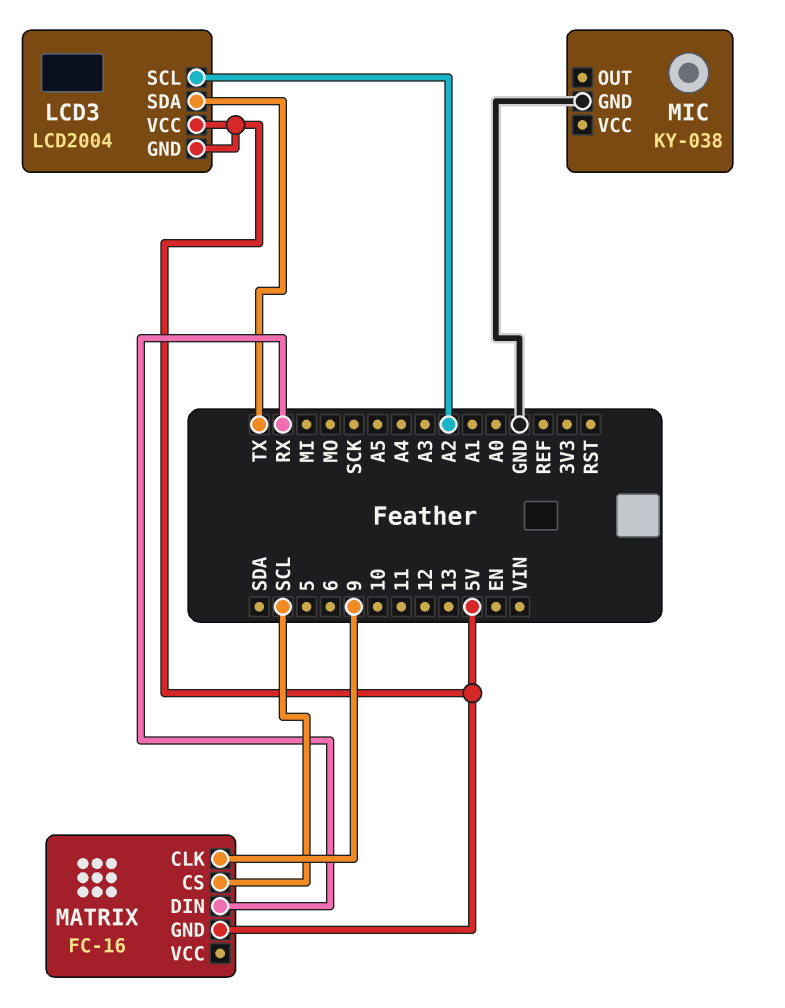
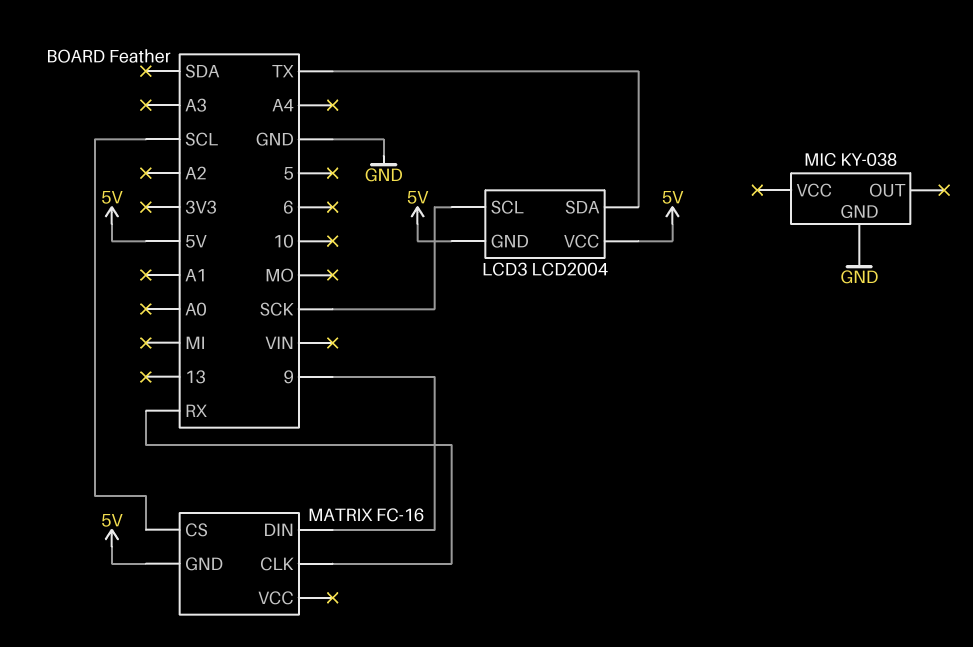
LCD3 pin SCL: A2 -> SCK
MATRIX pin CLK: 9 -> RX
MATRIX pin DIN: RX -> 9

